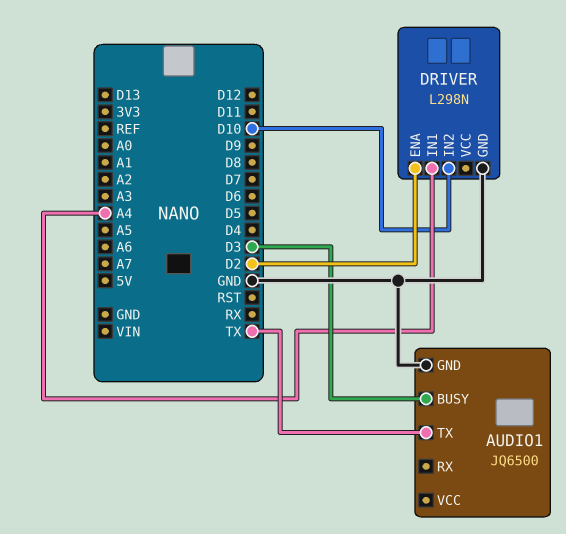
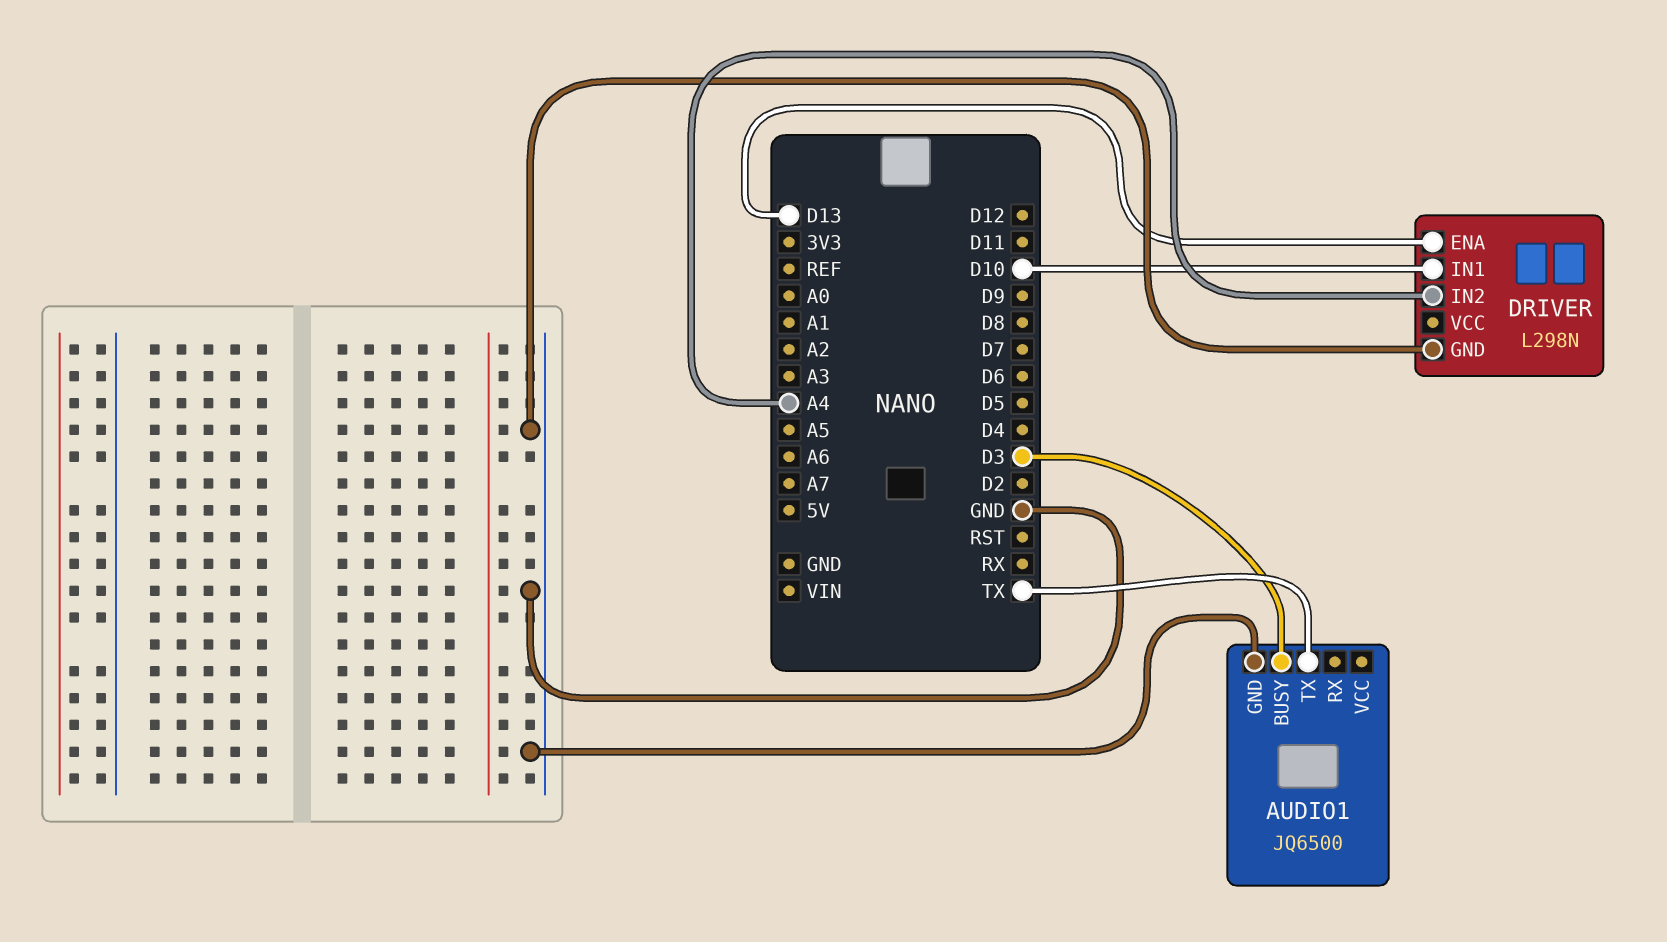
DRIVER pin ENA: D2 -> D13
DRIVER pin IN1: A4 -> D10
DRIVER pin IN2: D10 -> A4

